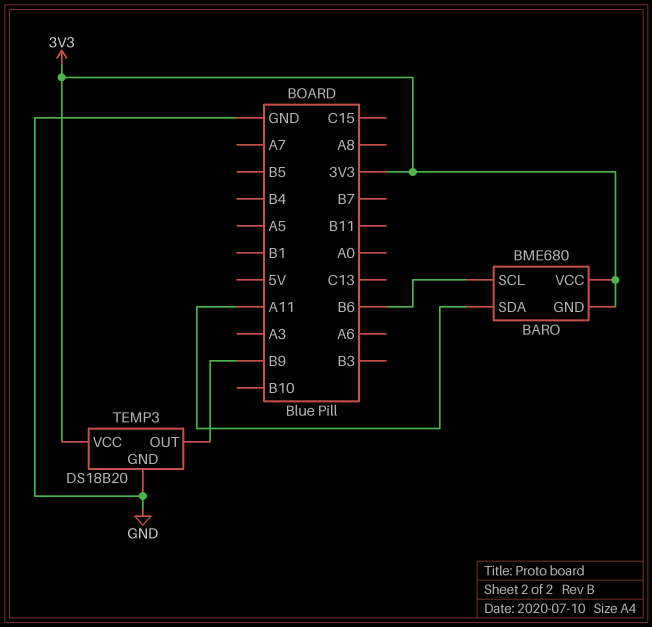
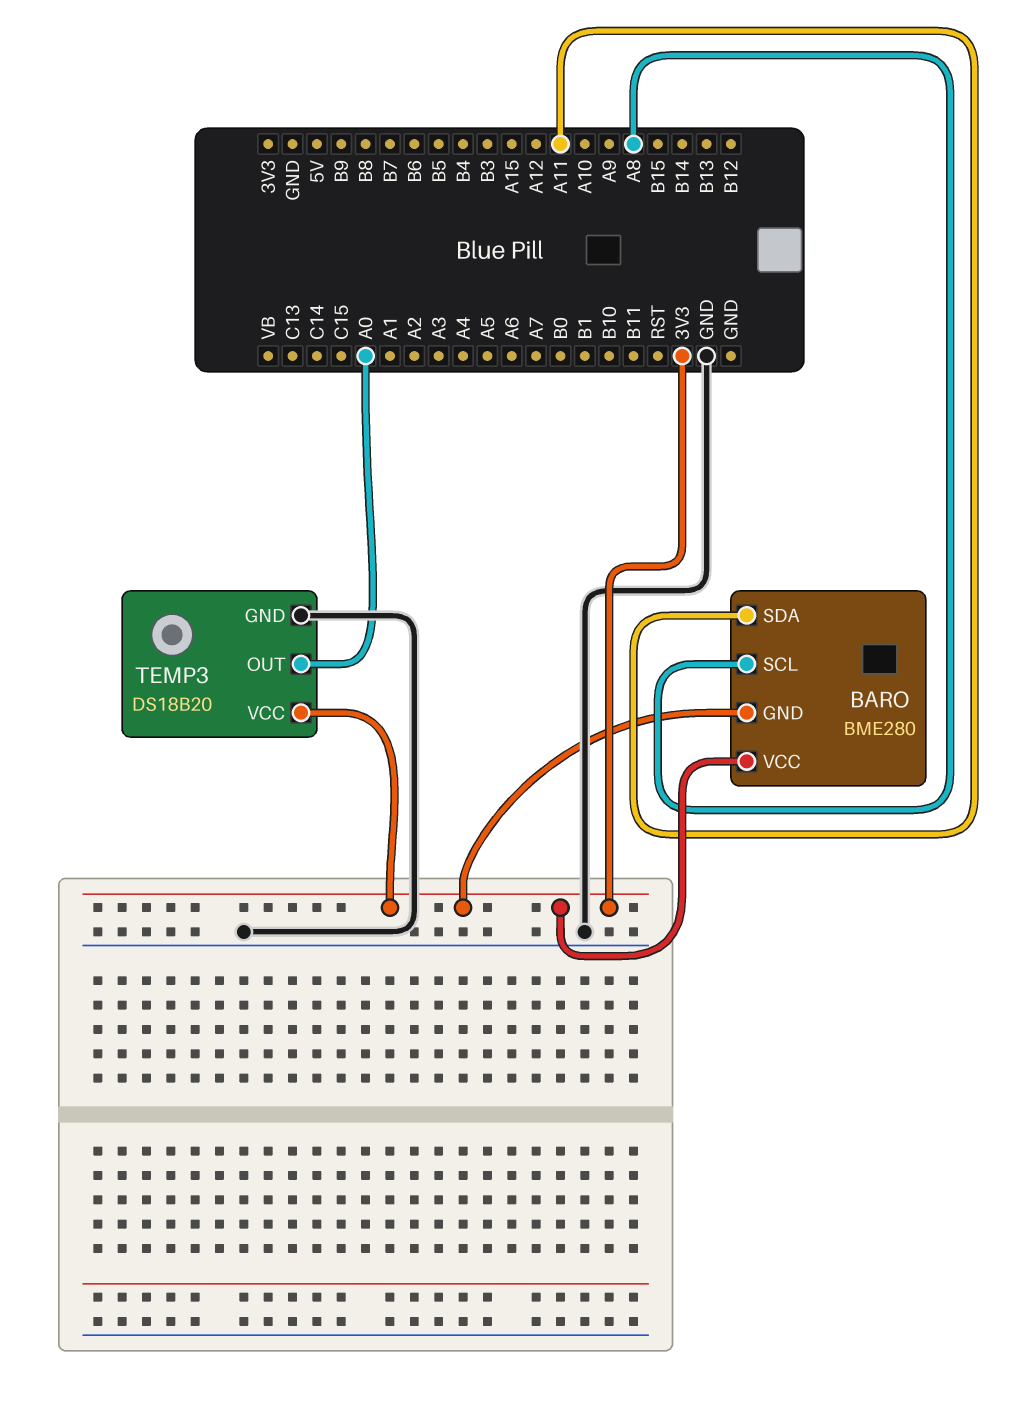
BARO: BME680 -> BME280
BARO pin SCL: B6 -> A8
TEMP3 pin OUT: B9 -> A0

